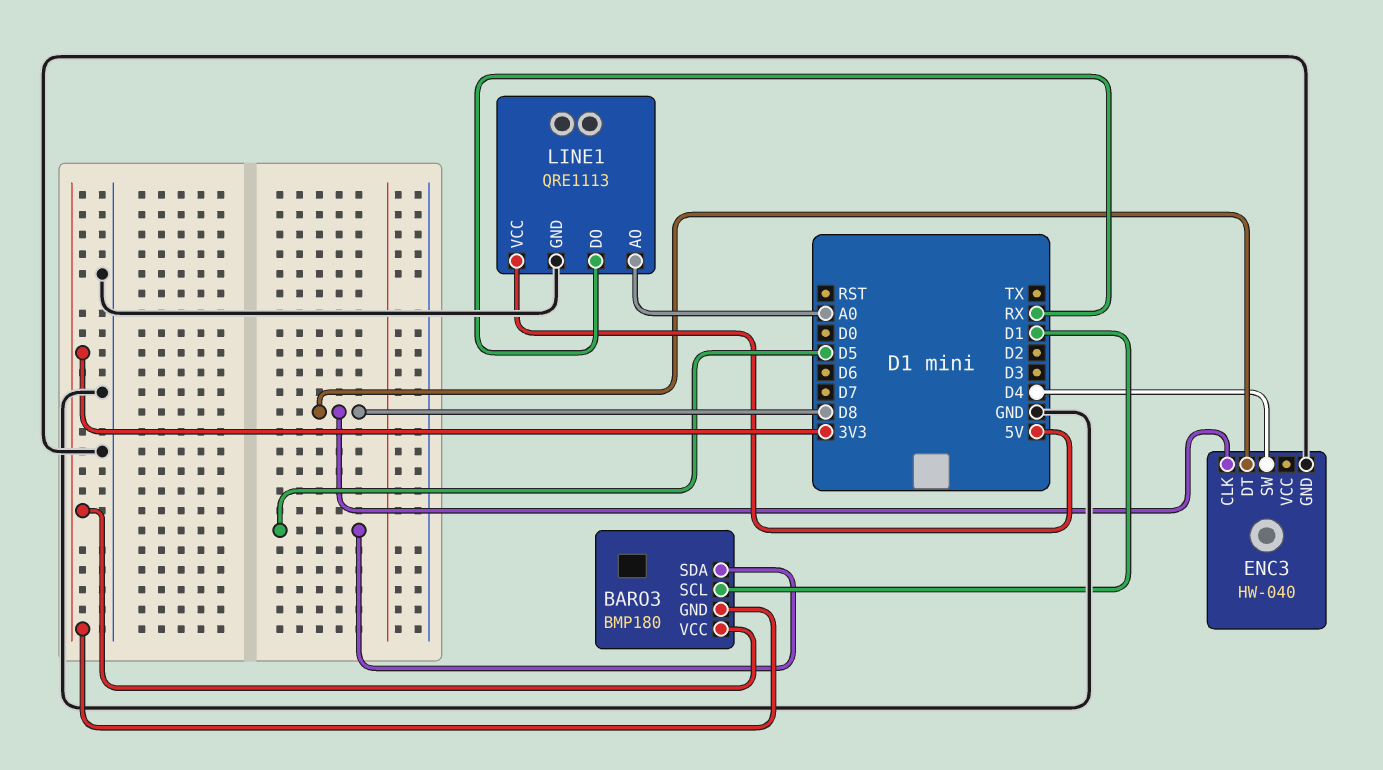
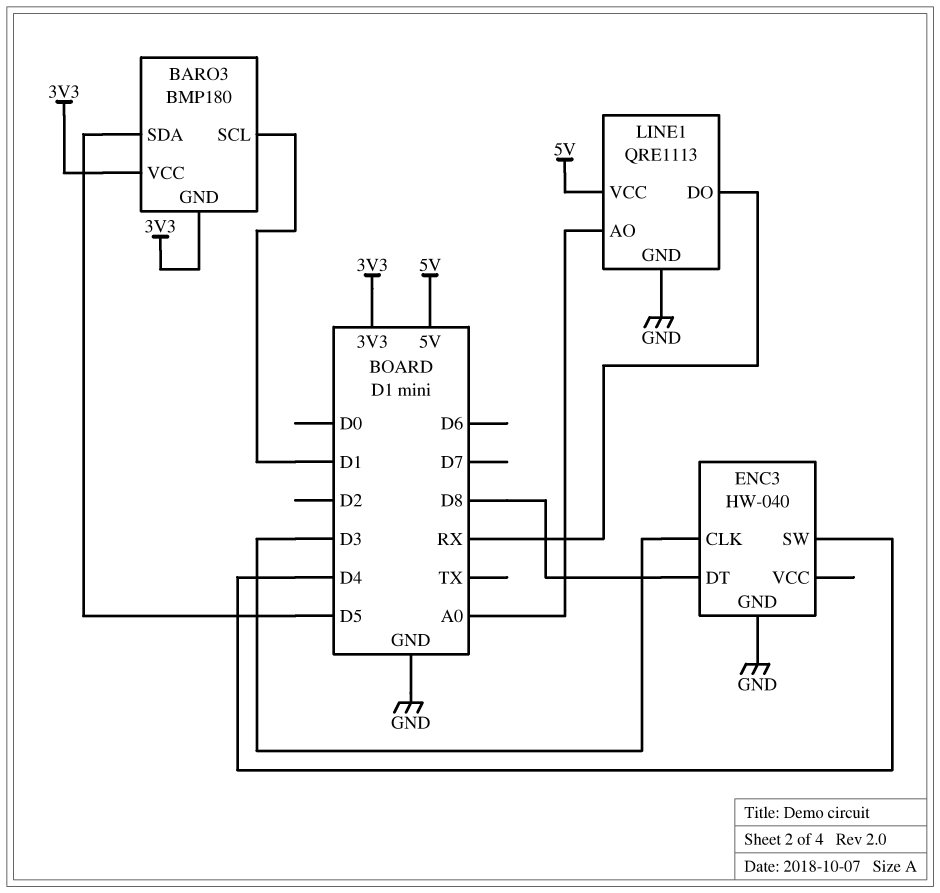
ENC3 pin CLK: D8 -> D3

